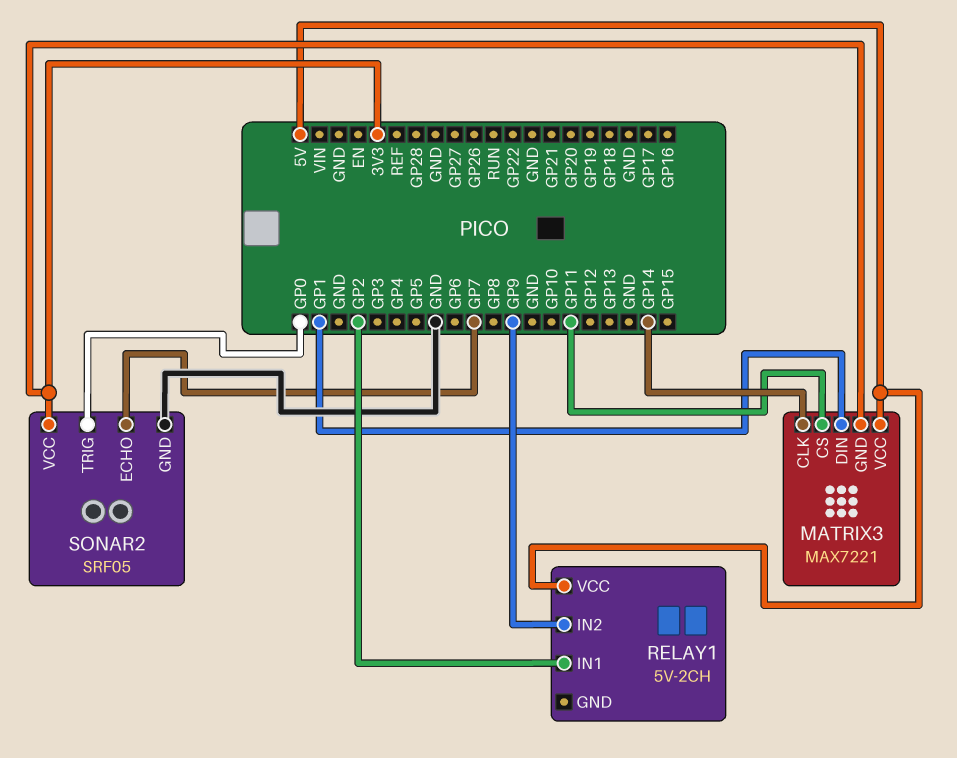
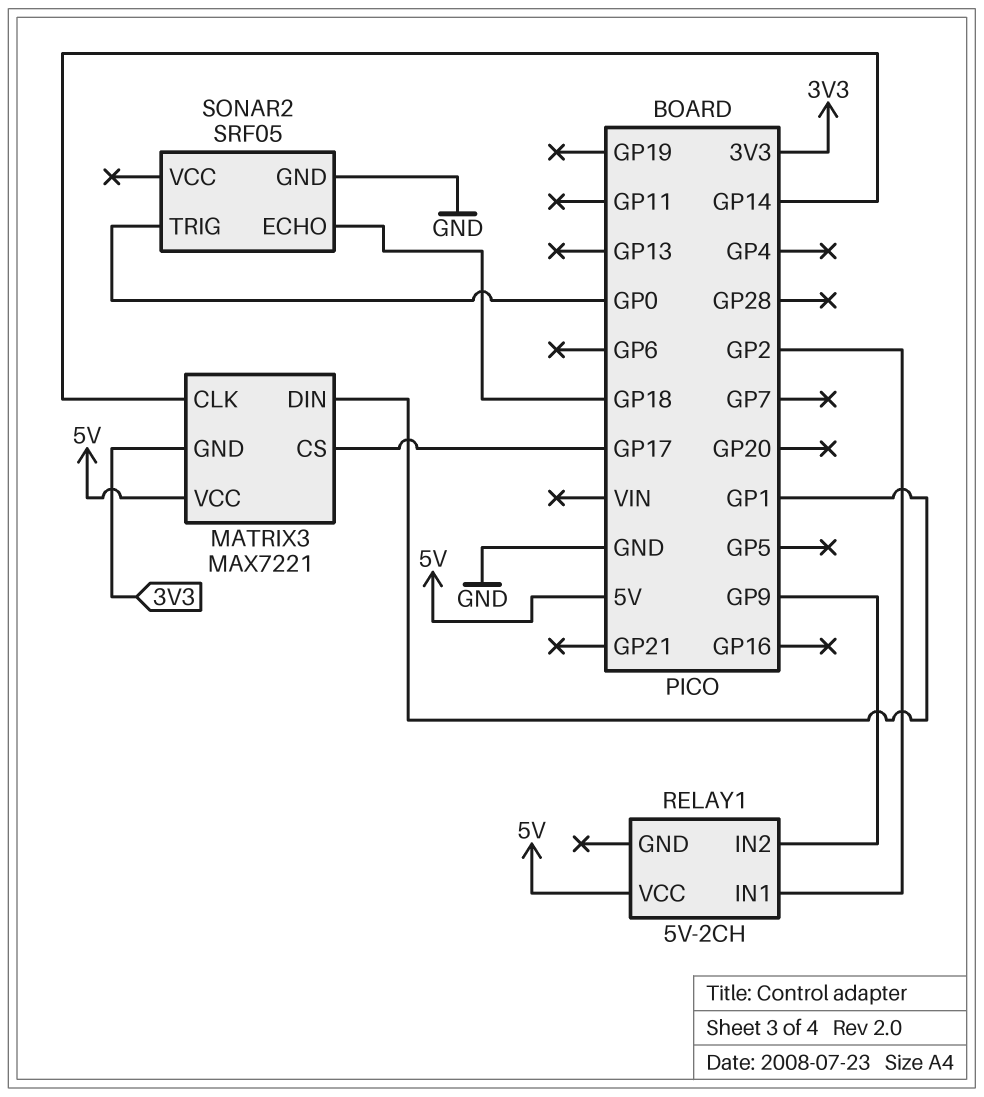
MATRIX3 pin CS: GP11 -> GP17
SONAR2 pin ECHO: GP7 -> GP18
SONAR2 pin VCC: 3V3 -> none

